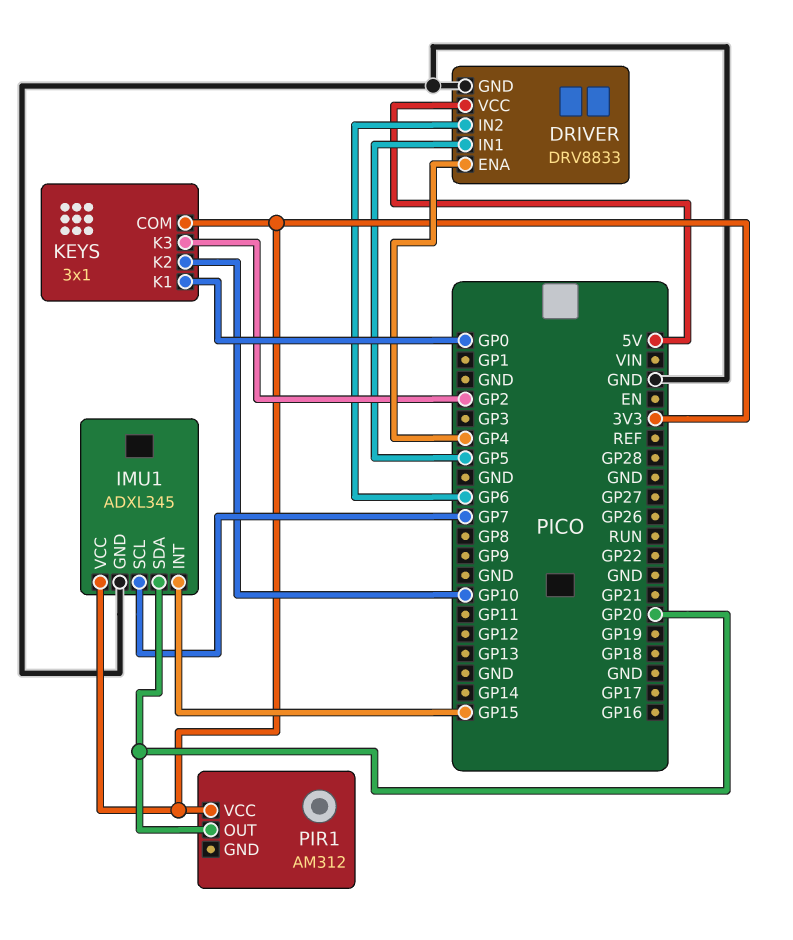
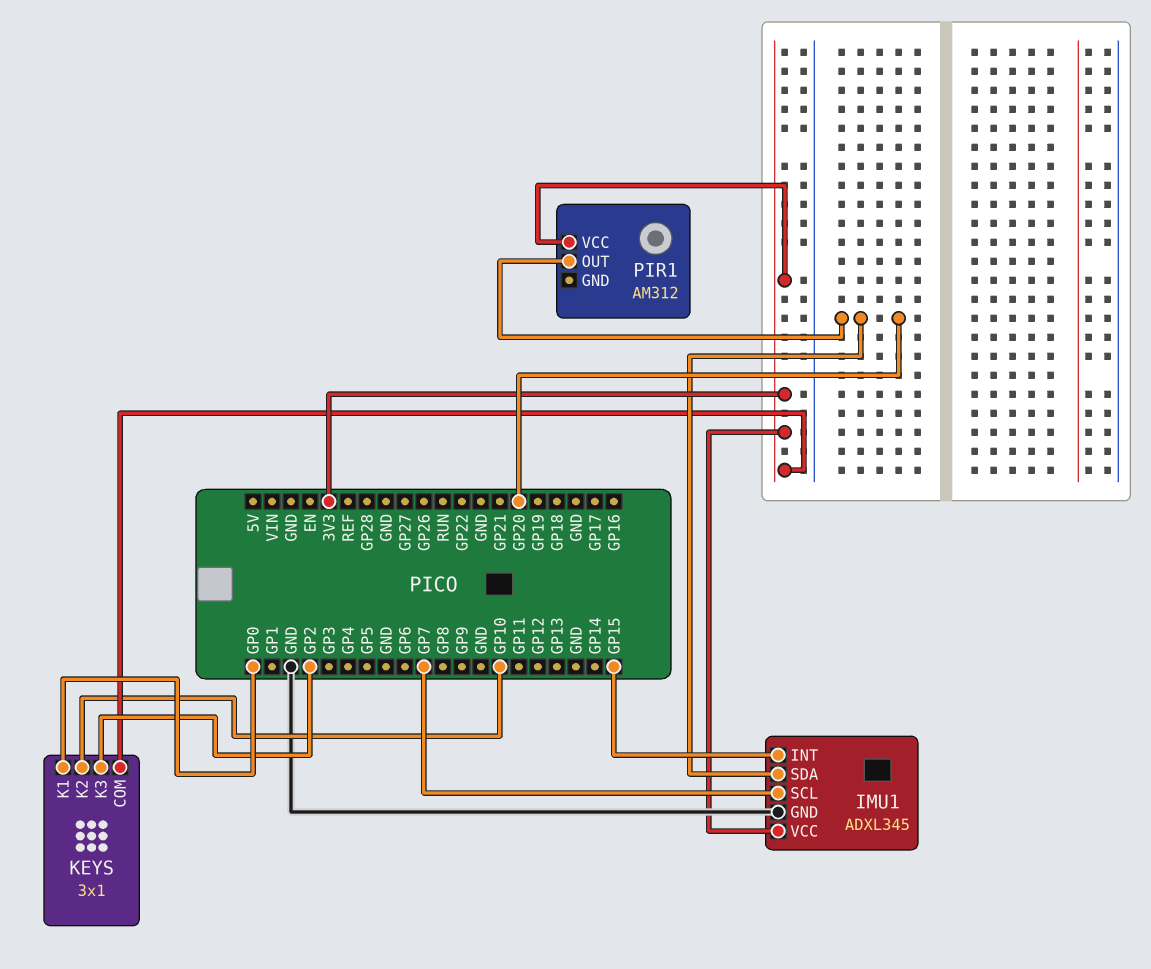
DRIVER: DRV8833 -> none
DRIVER pin ENA: GP4 -> none
DRIVER pin GND: GND -> none
DRIVER pin IN1: GP5 -> none
DRIVER pin IN2: GP6 -> none
DRIVER pin VCC: 5V -> none

